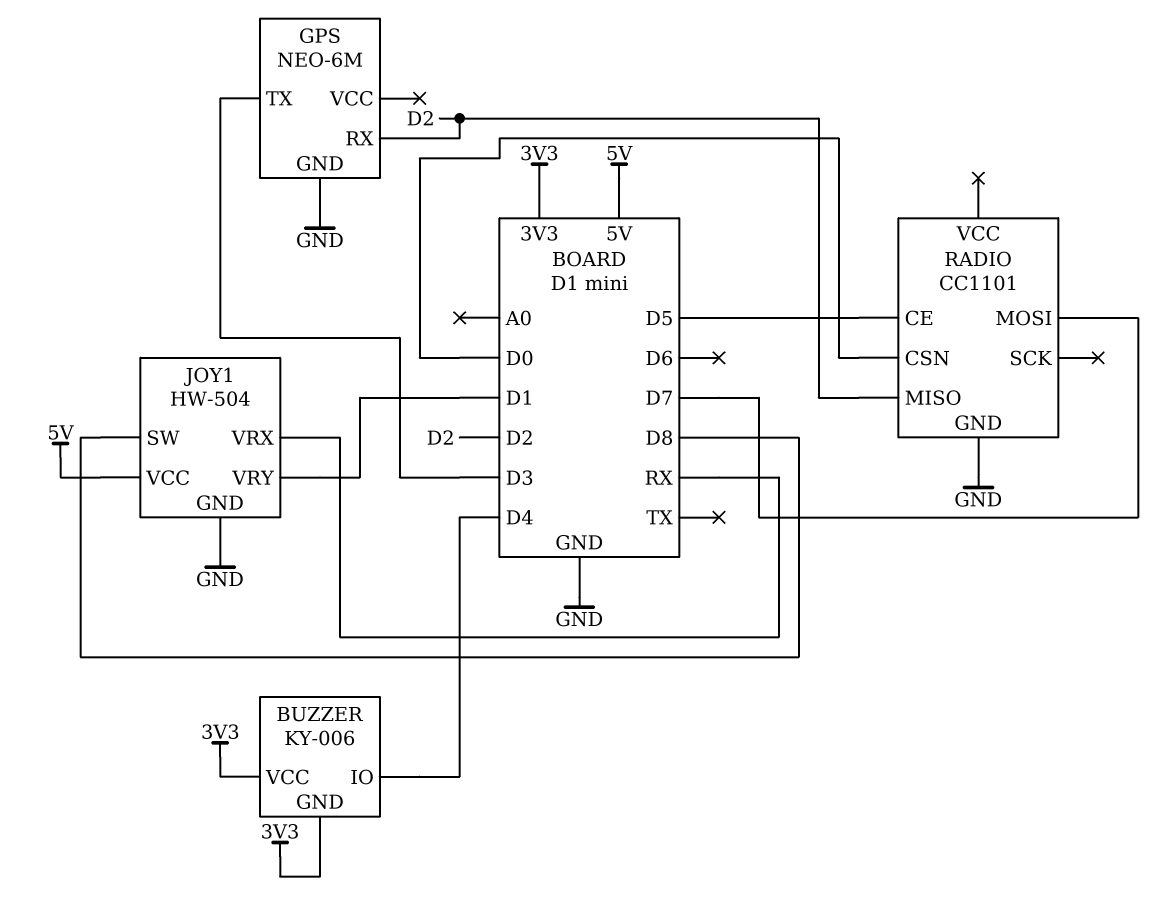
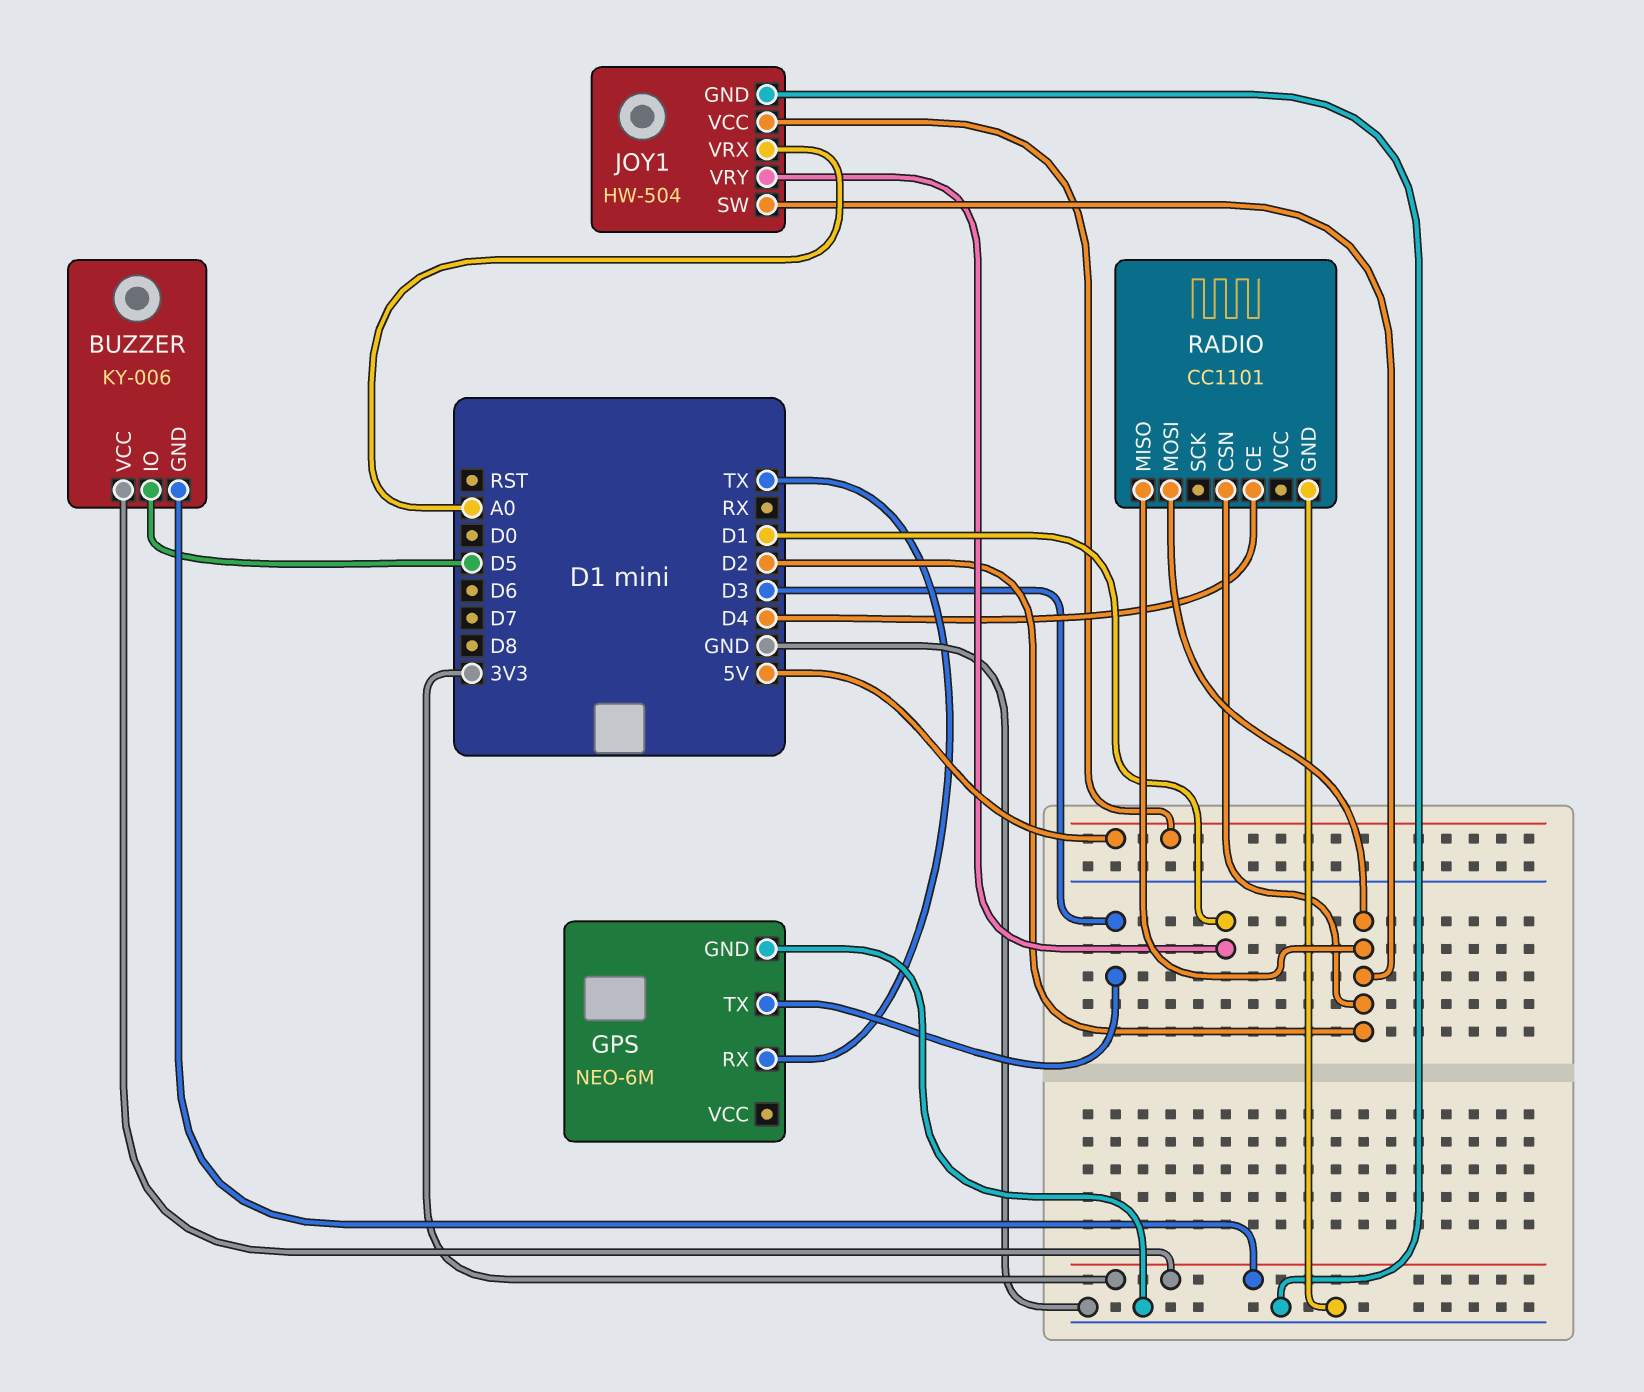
BUZZER pin IO: D4 -> D5
GPS pin RX: D2 -> TX
JOY1 pin SW: D8 -> D2
JOY1 pin VRX: RX -> A0
RADIO pin CE: D5 -> D4
RADIO pin CSN: D0 -> D2
RADIO pin MOSI: D7 -> D2

